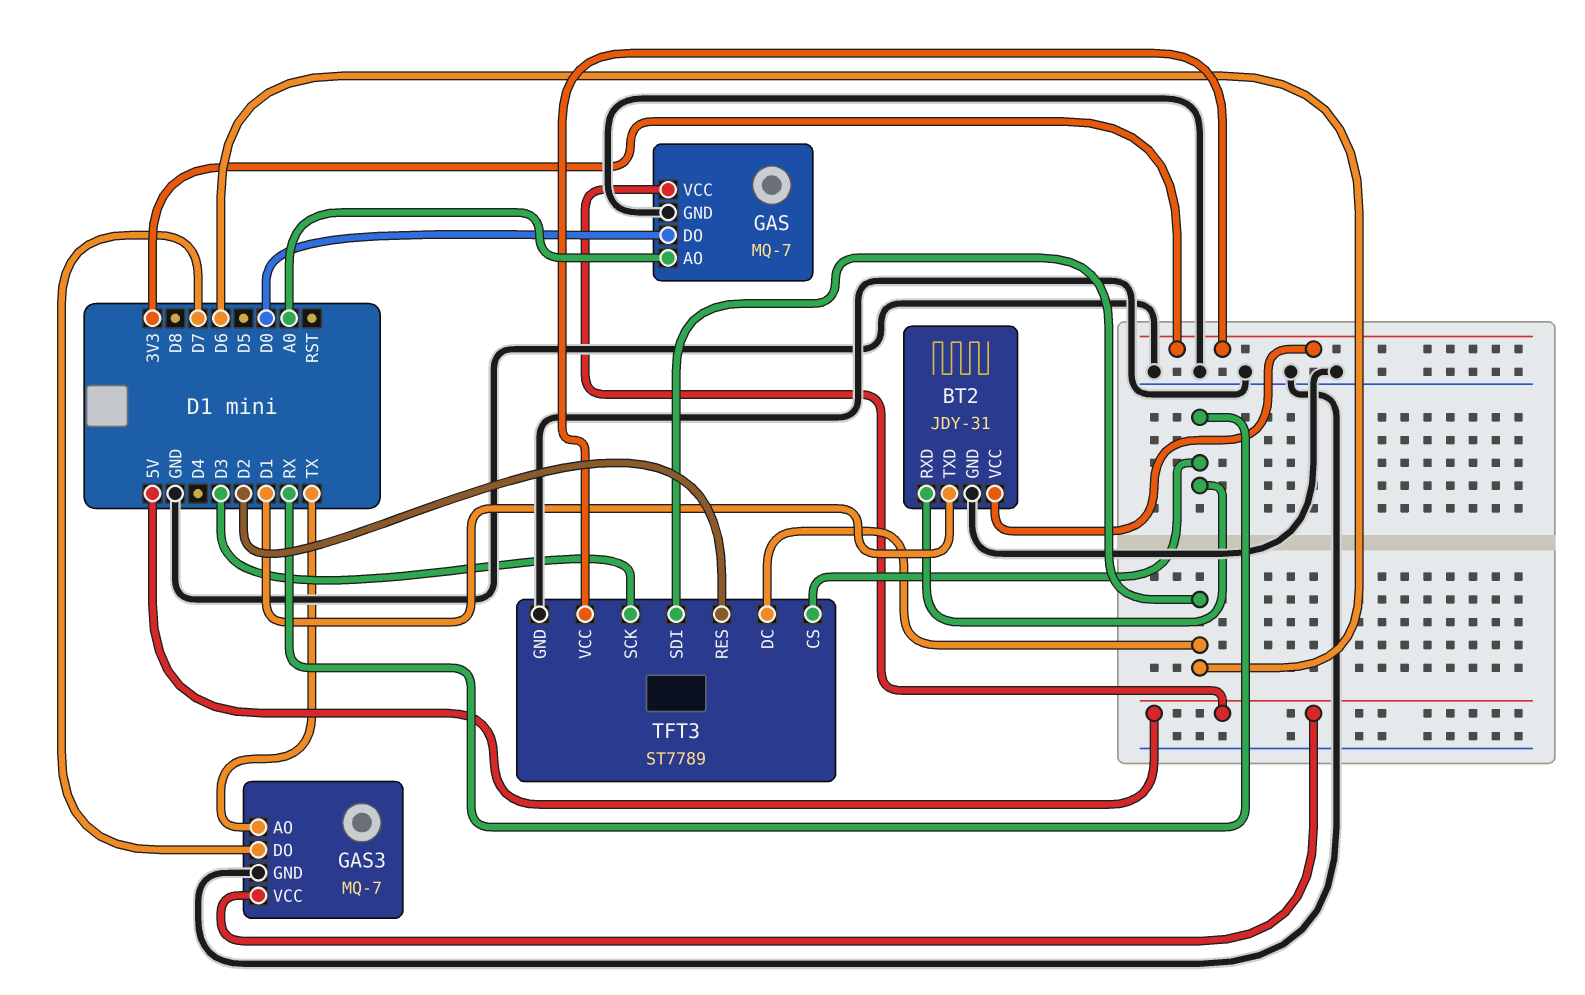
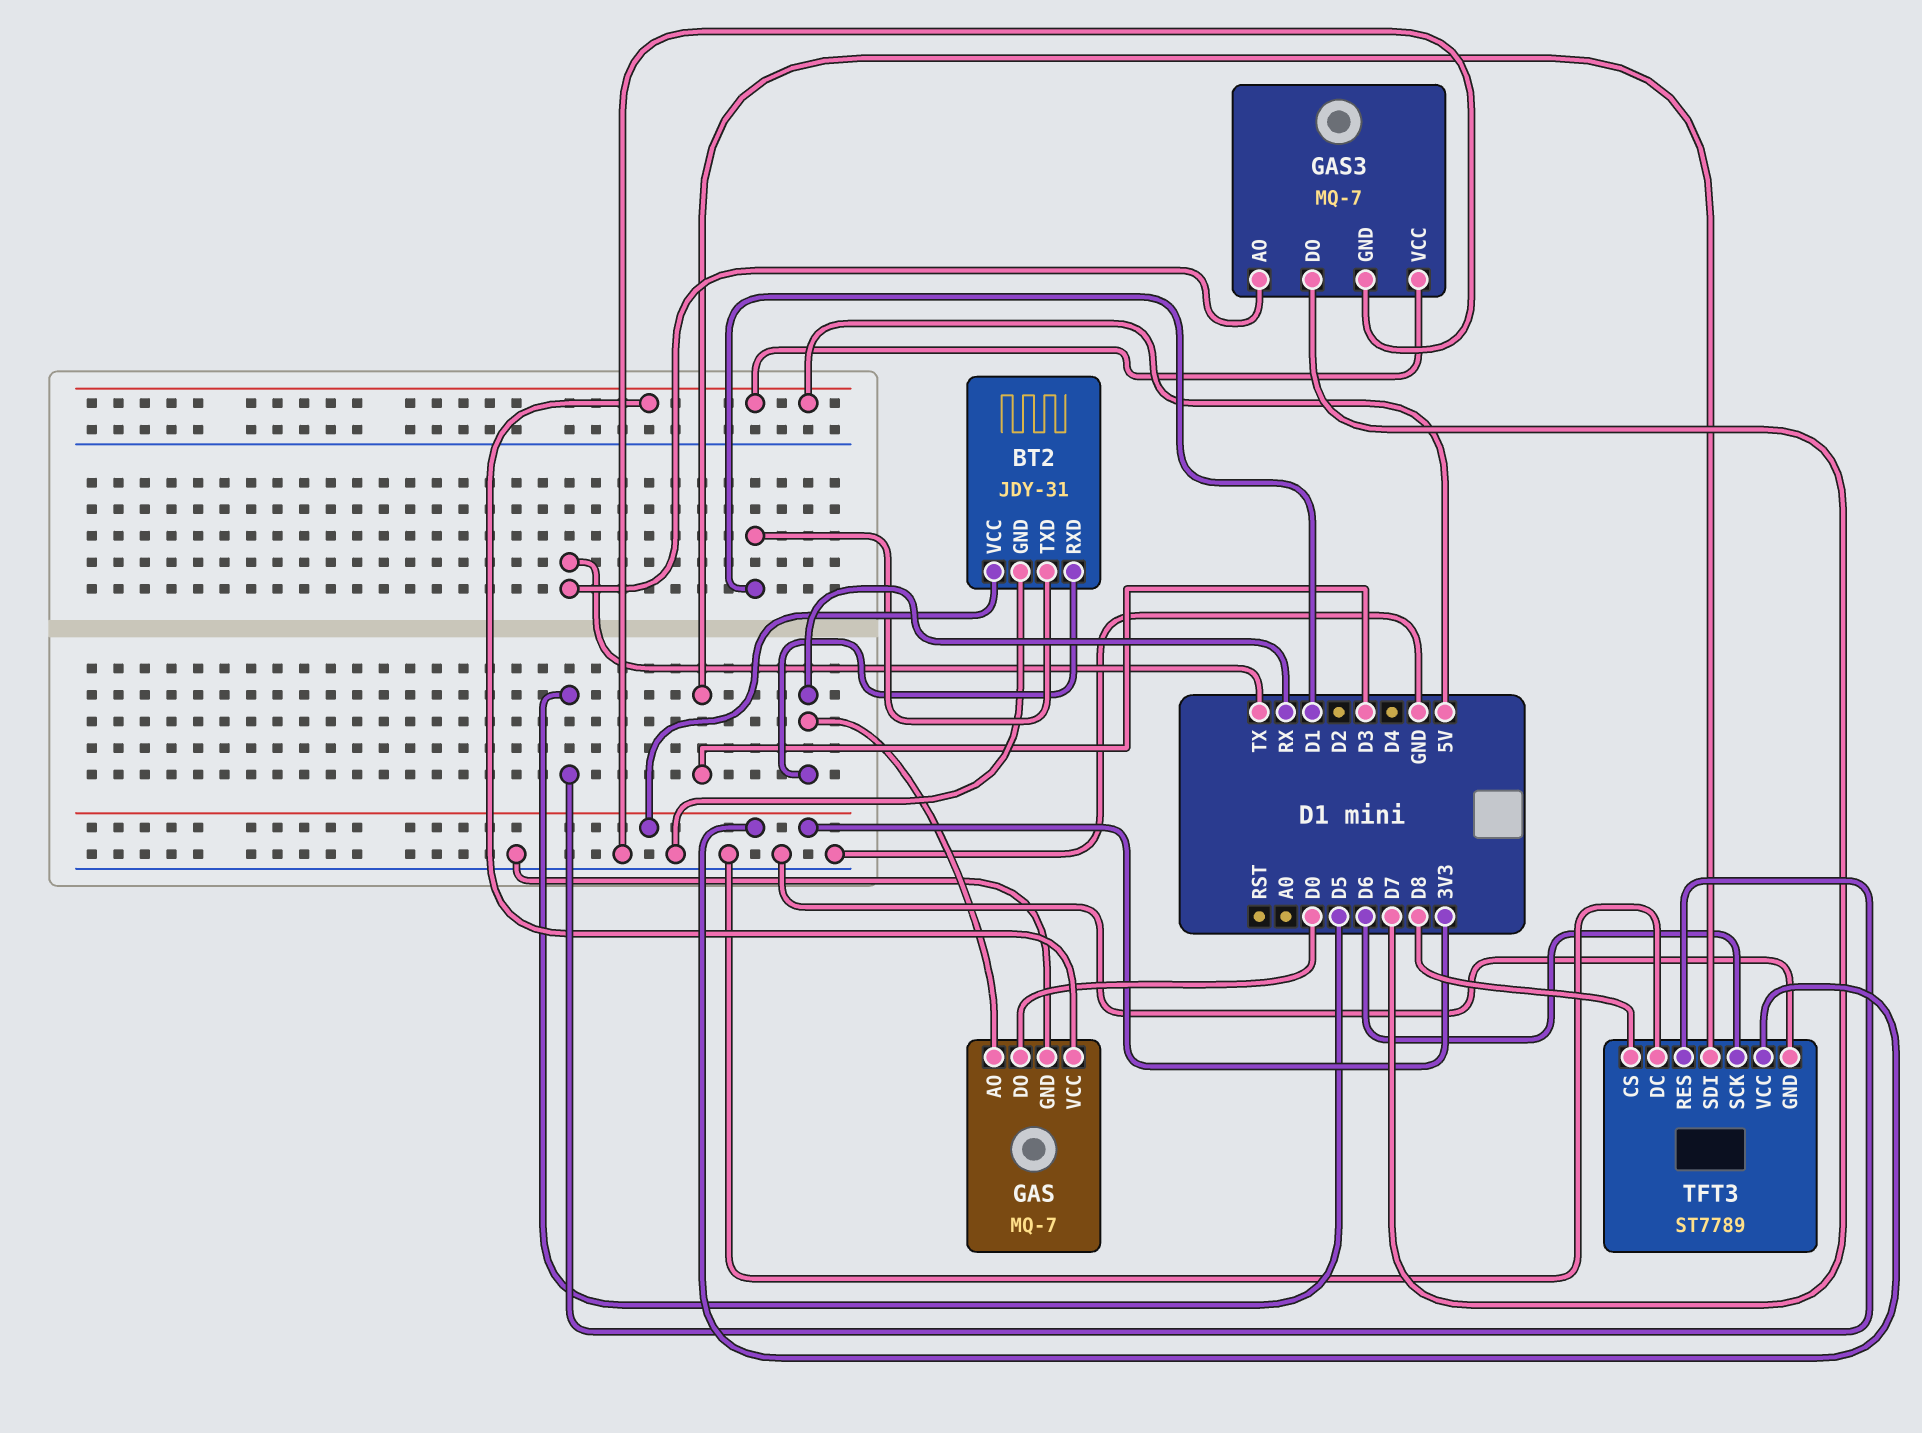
GAS pin AO: A0 -> RX
TFT3 pin CS: RX -> D8
TFT3 pin DC: D6 -> GND
TFT3 pin RES: D2 -> D5
TFT3 pin SCK: D3 -> D6
TFT3 pin SDI: D6 -> D3

